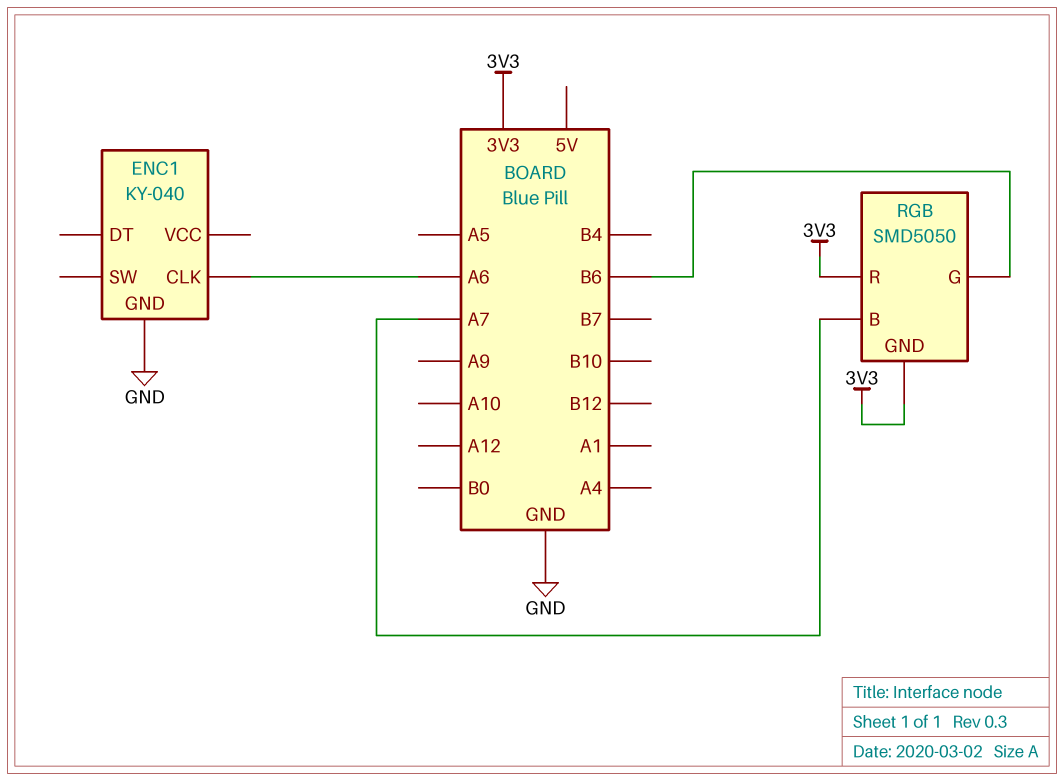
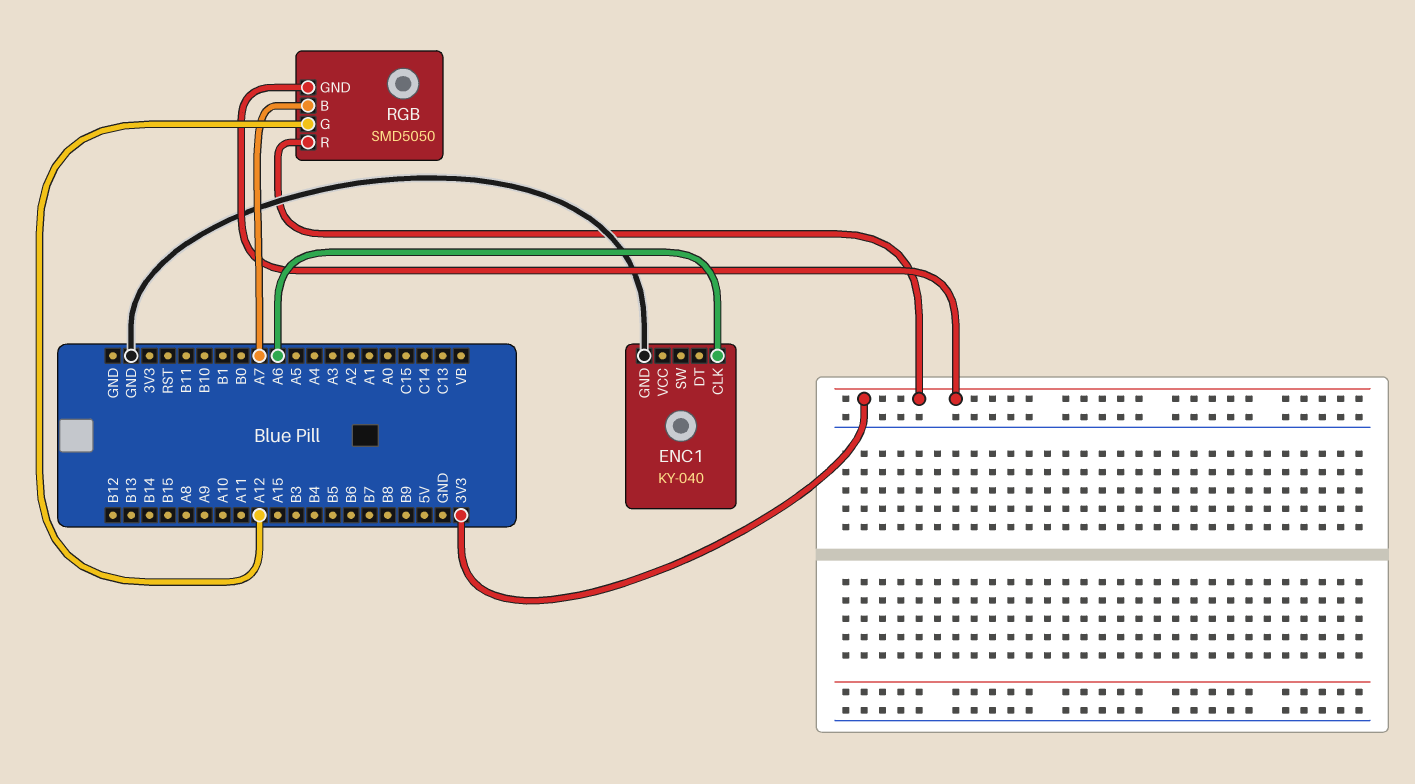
RGB pin G: B6 -> A12

